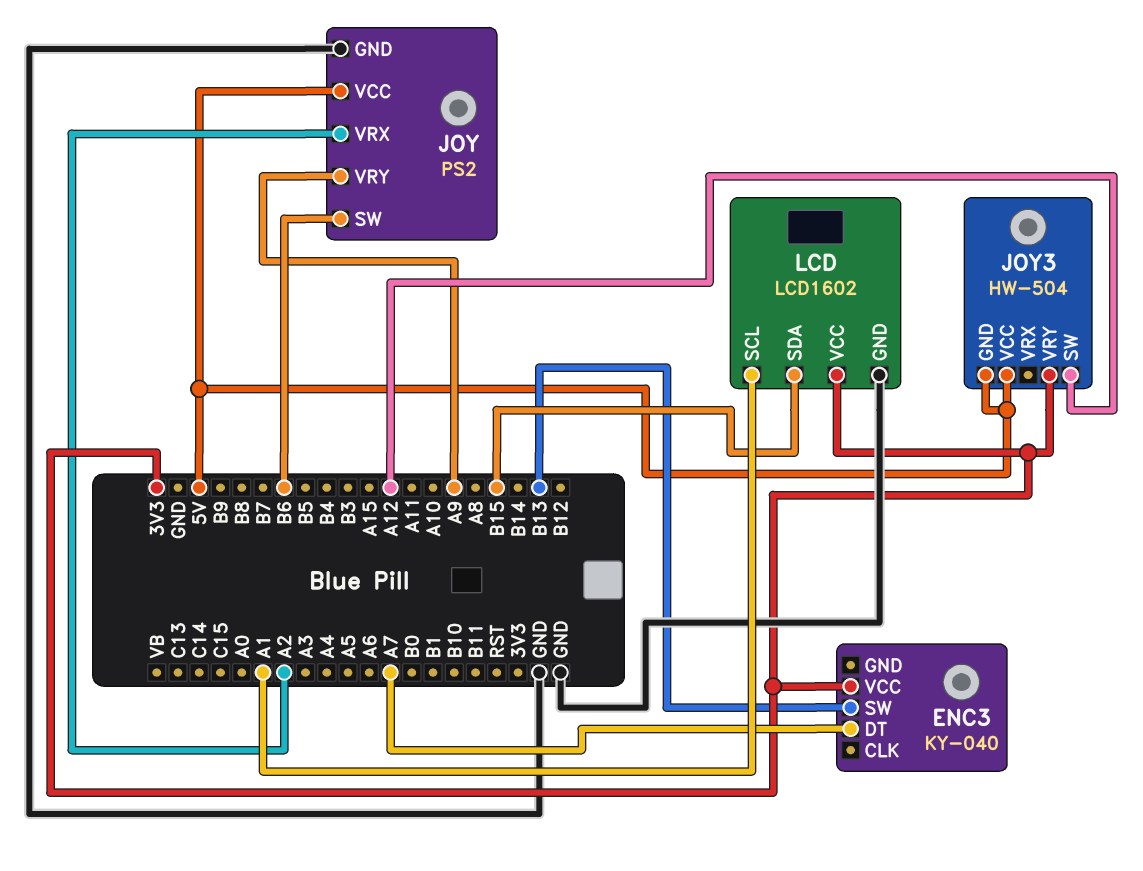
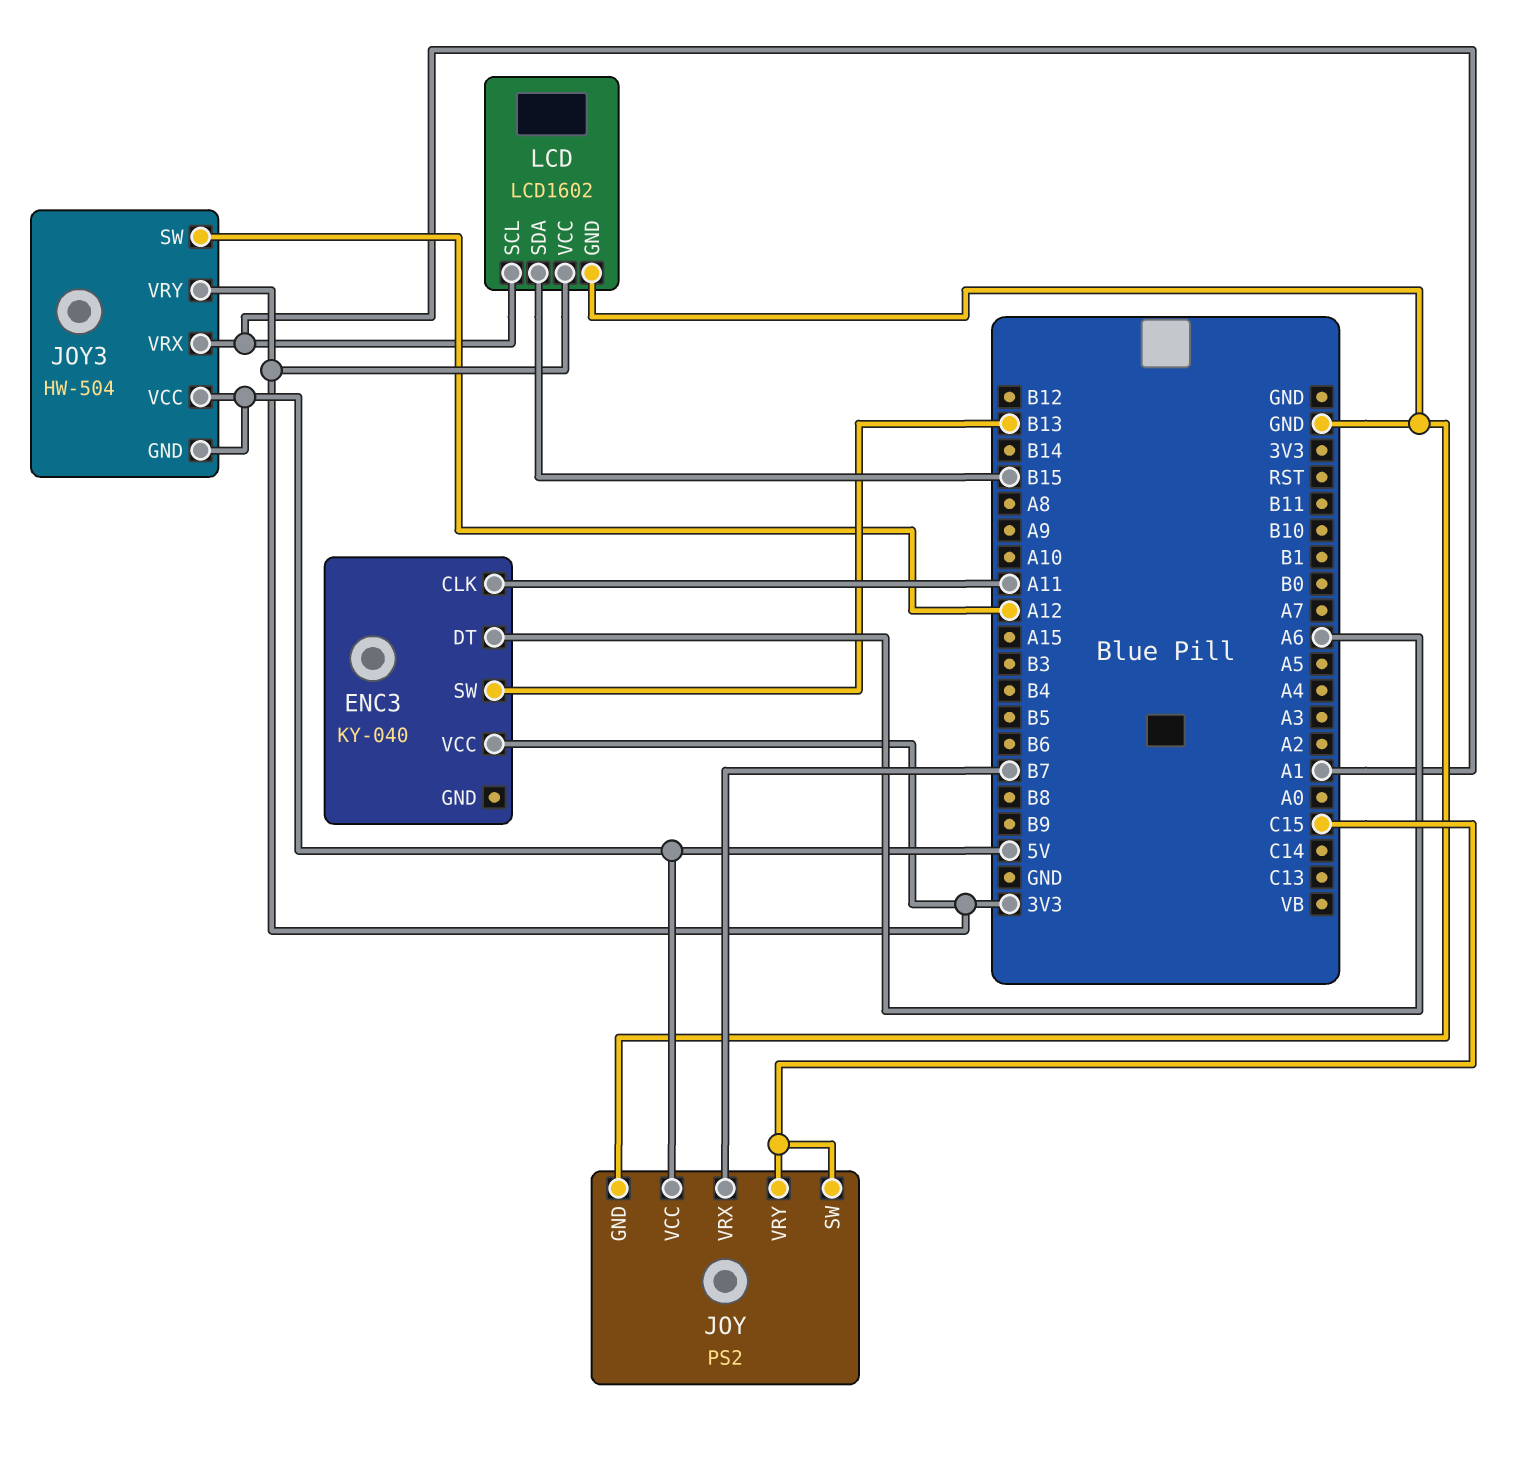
ENC3 pin CLK: none -> A11
ENC3 pin DT: A7 -> A6
JOY pin SW: B6 -> C15
JOY pin VRX: A2 -> B7
JOY pin VRY: A9 -> C15
JOY3 pin VRX: none -> A1

